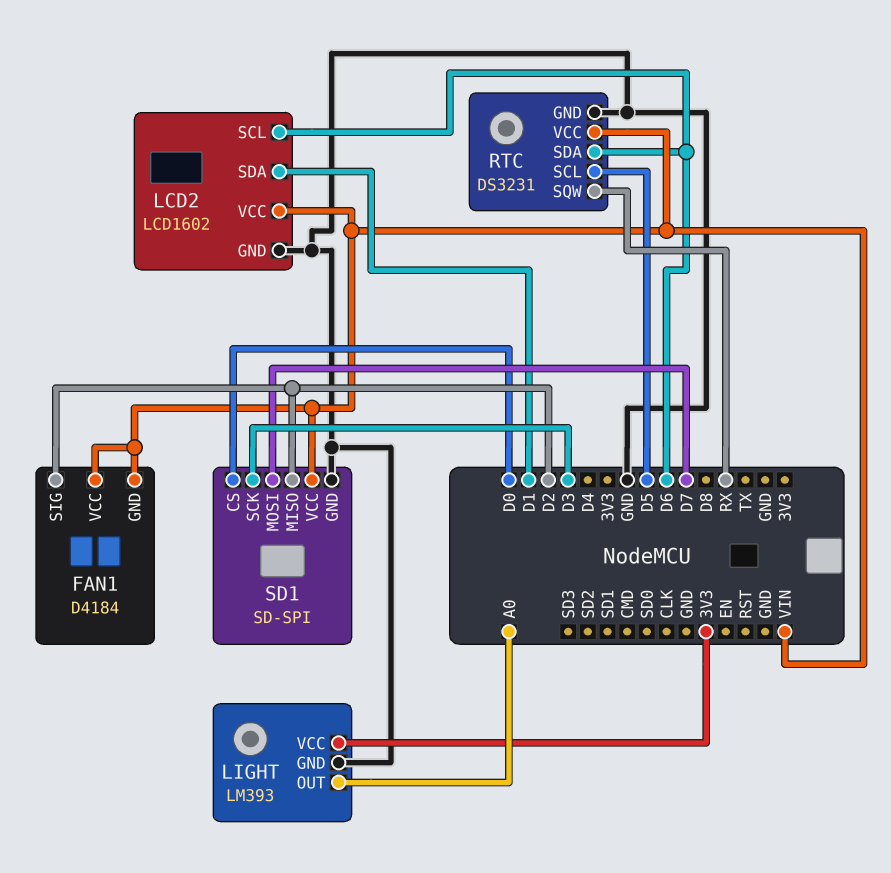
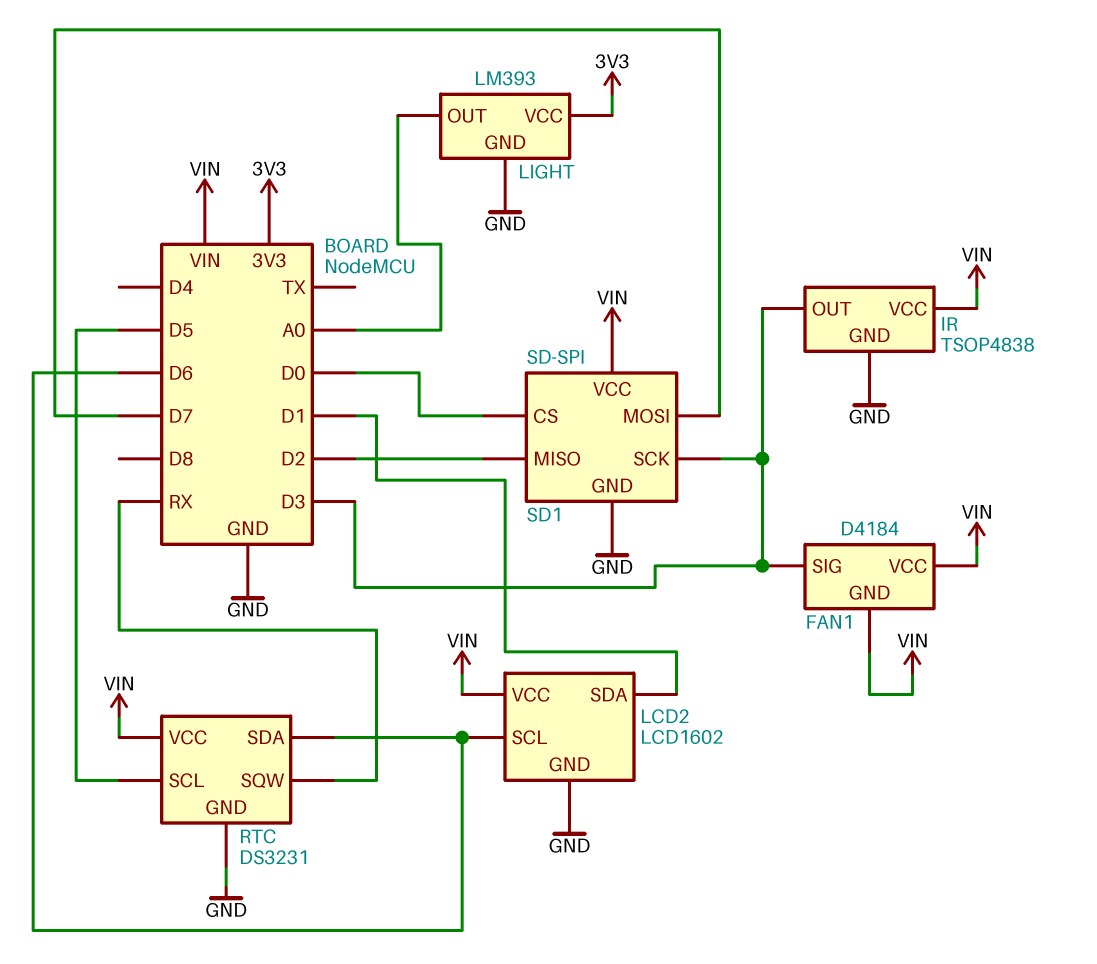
FAN1 pin SIG: D2 -> D3
IR: none -> TSOP4838
IR pin GND: none -> GND
IR pin OUT: none -> D3
IR pin VCC: none -> VIN

